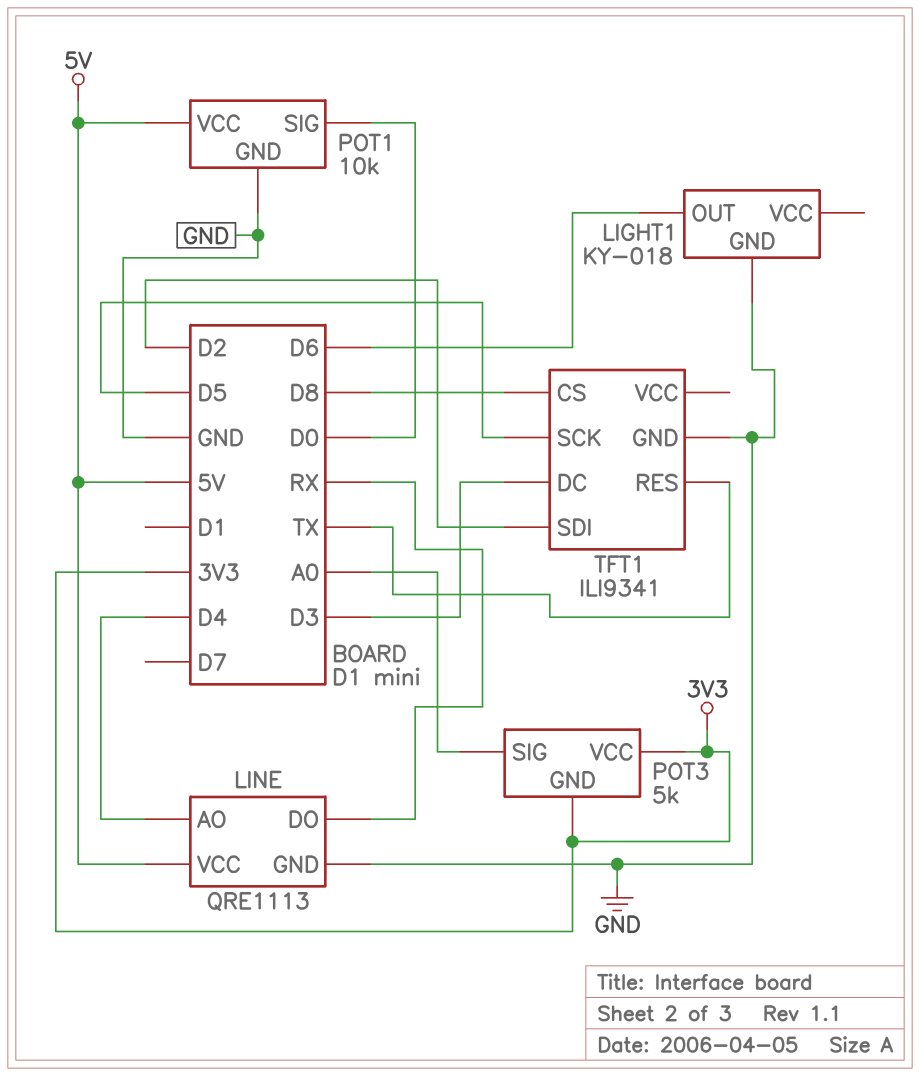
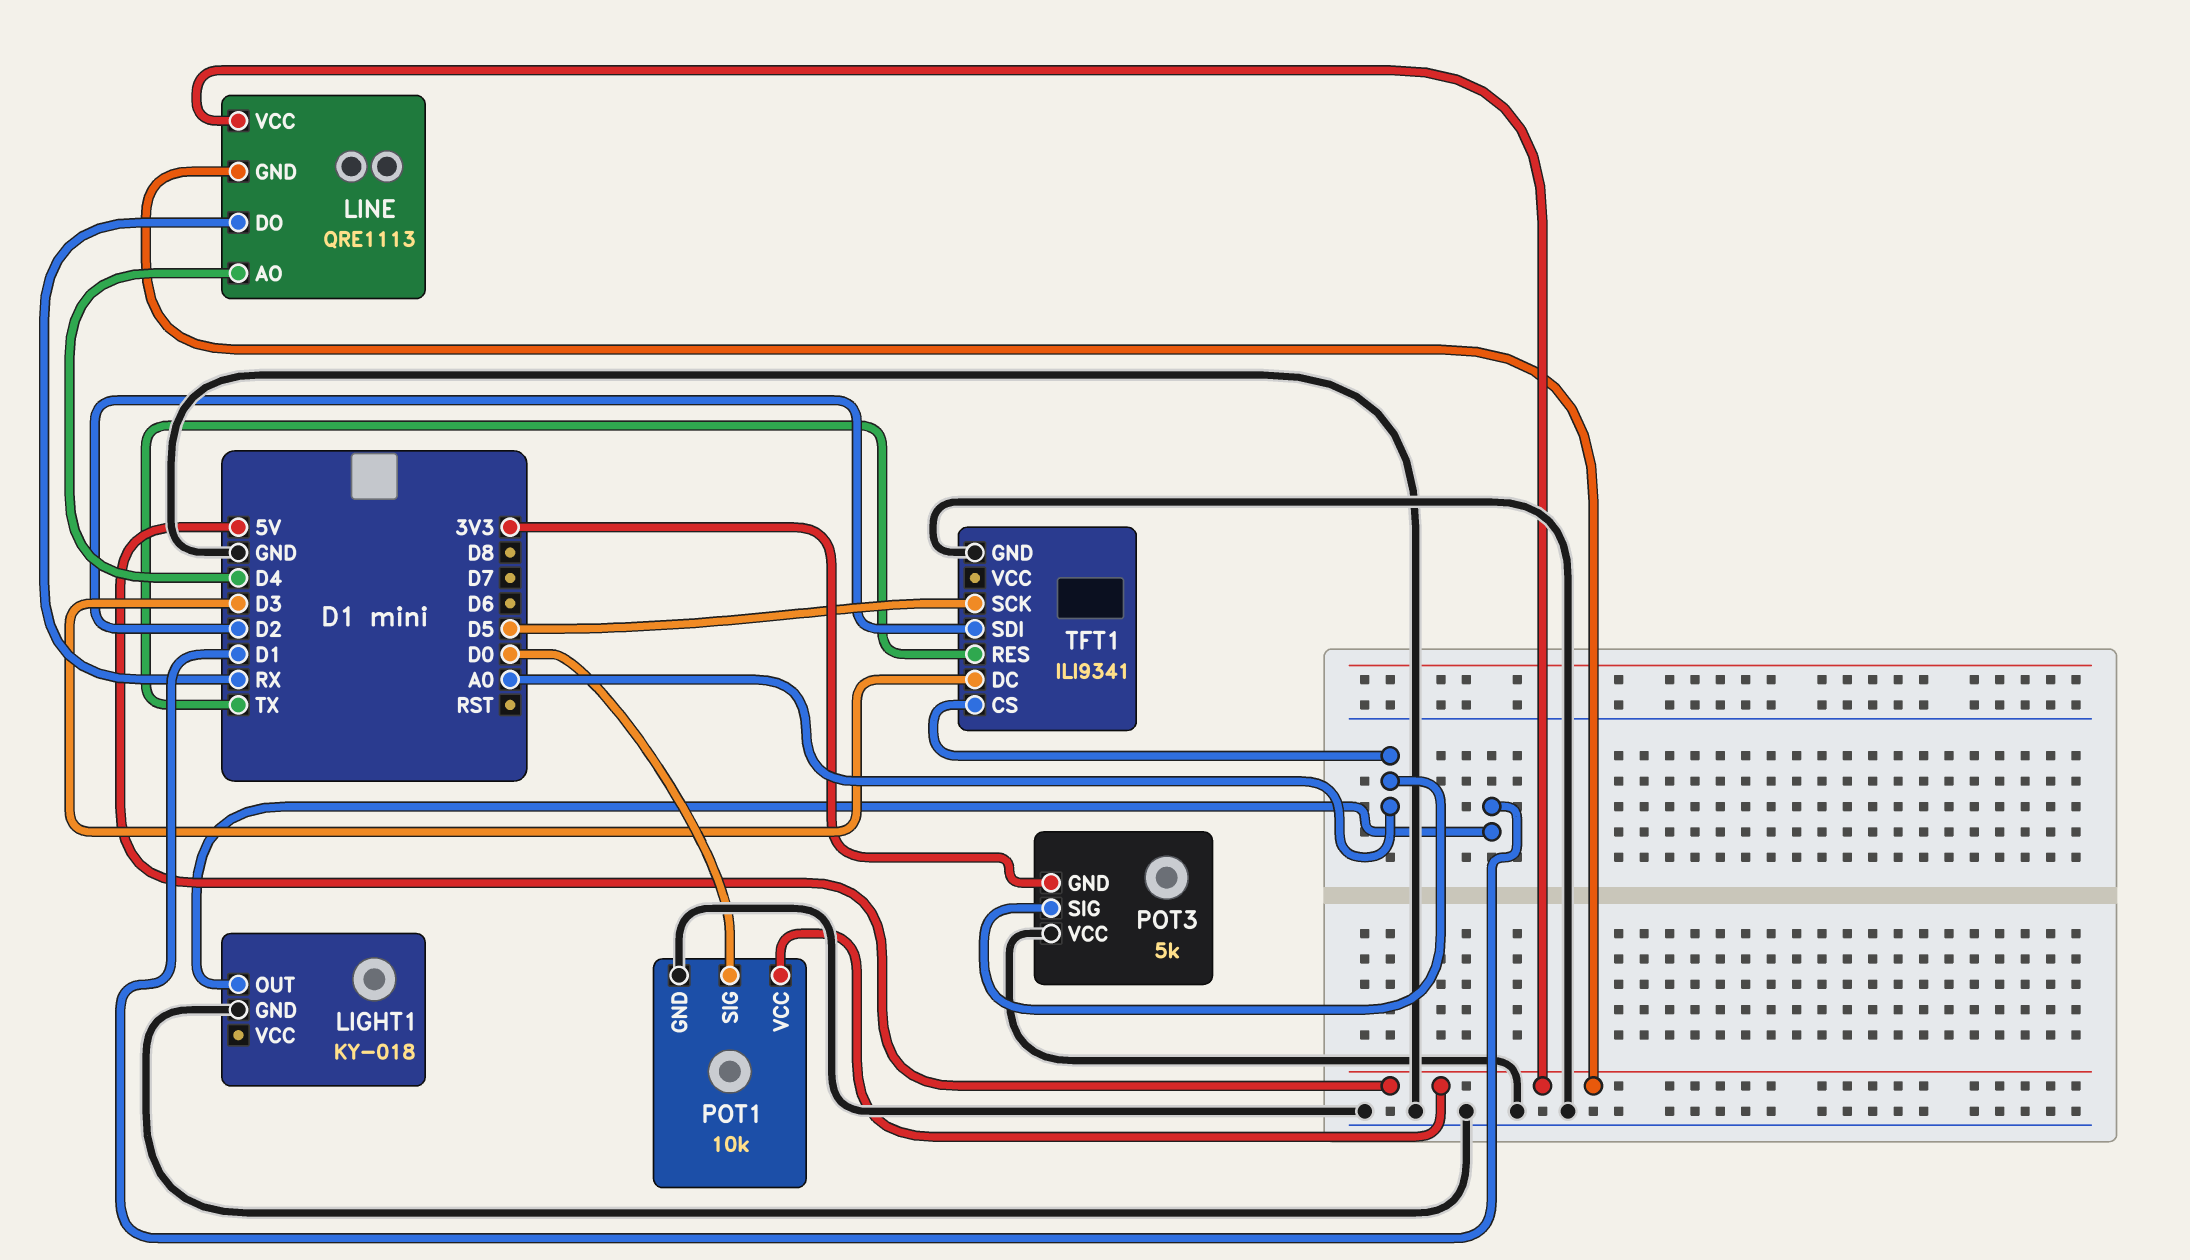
LIGHT1 pin OUT: D6 -> D1
LINE pin GND: GND -> 5V
POT3 pin VCC: 3V3 -> GND
TFT1 pin CS: D8 -> A0

